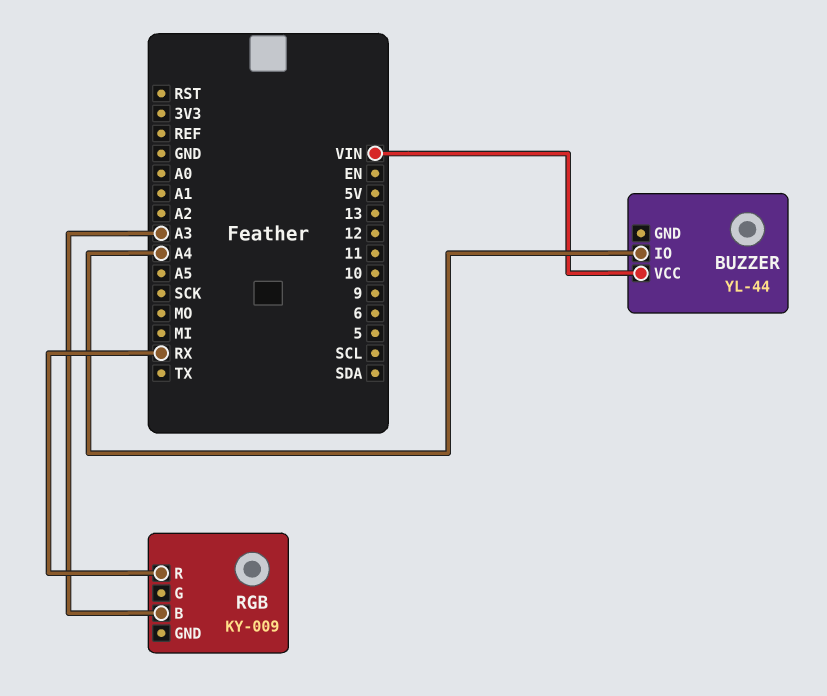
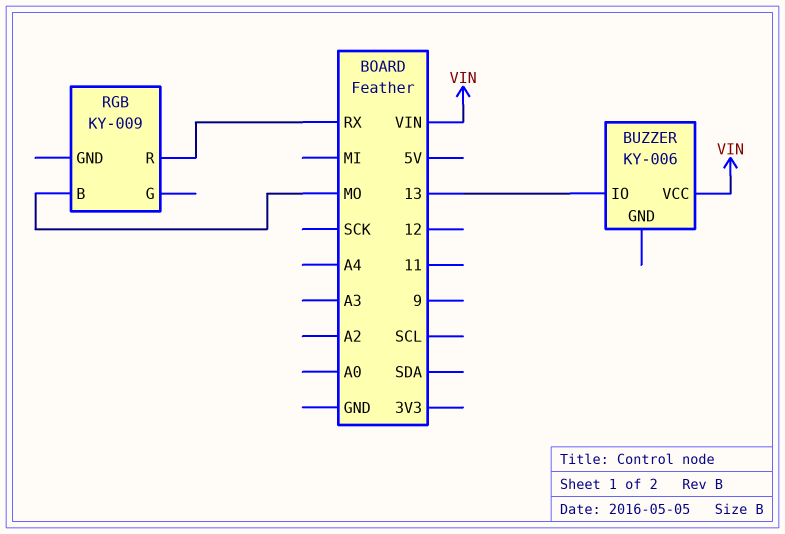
BUZZER: YL-44 -> KY-006
BUZZER pin IO: A4 -> 13
RGB pin B: A3 -> MO

